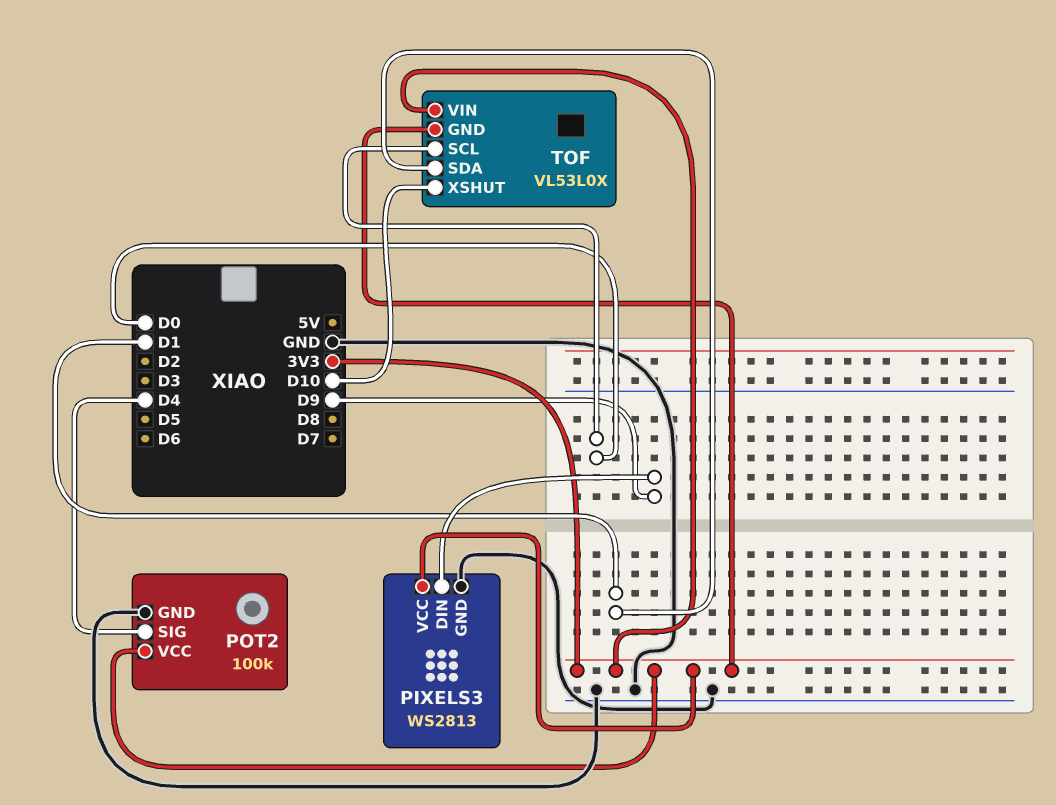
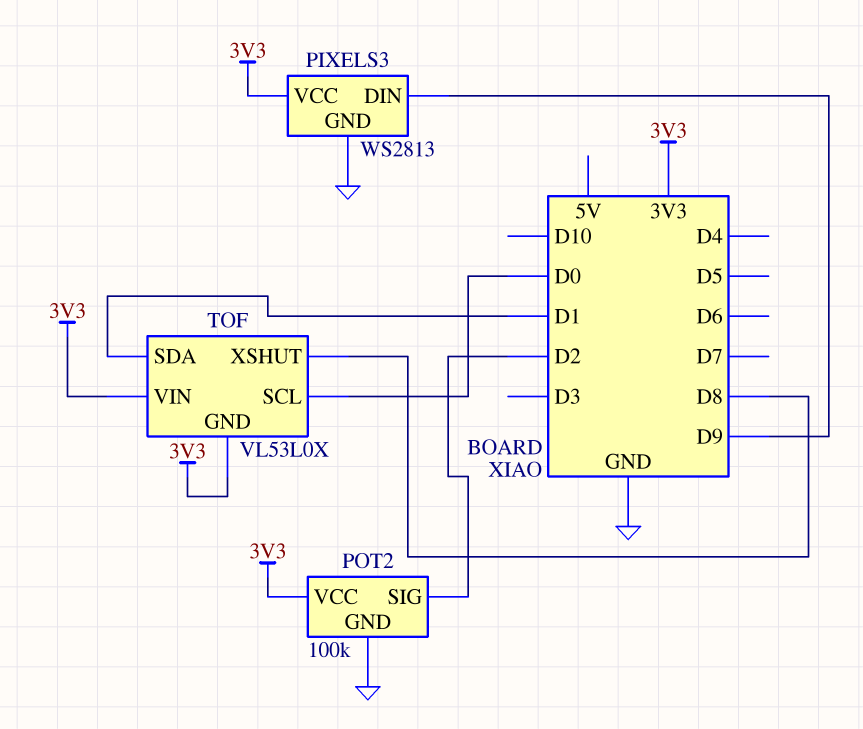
POT2 pin SIG: D4 -> D2
TOF pin XSHUT: D10 -> D8

